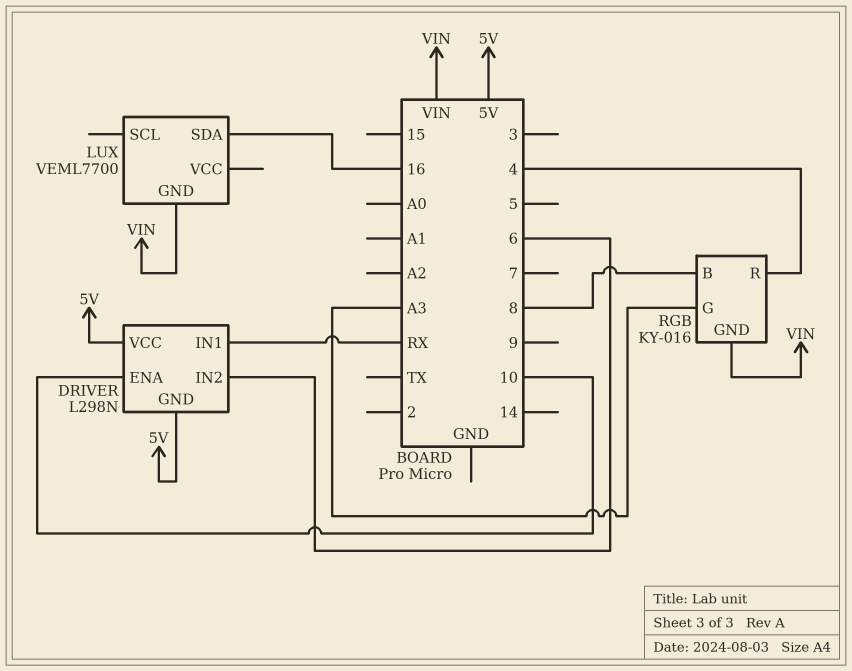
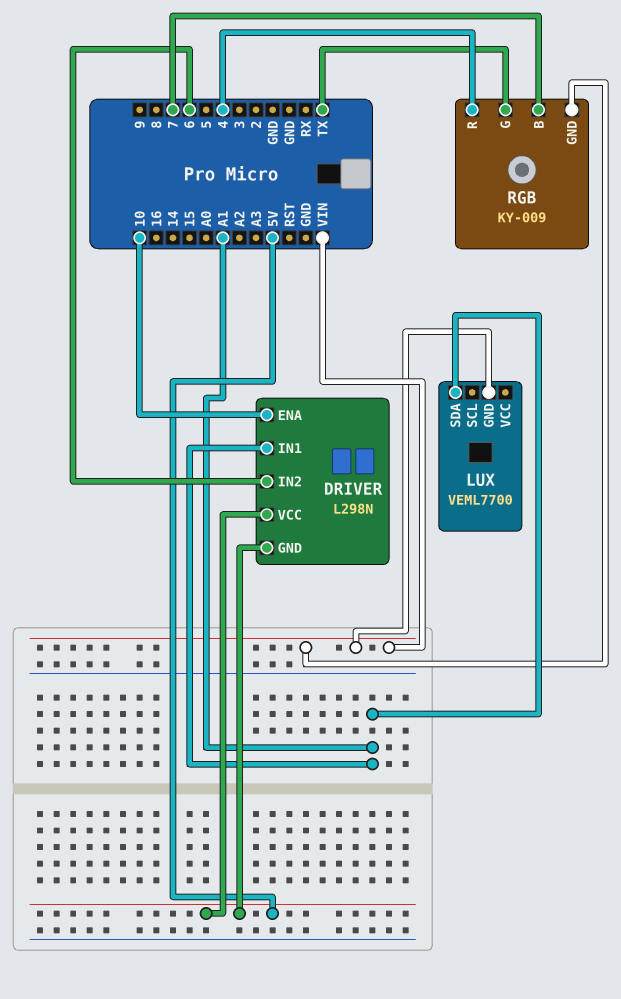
DRIVER pin IN1: RX -> A1
LUX pin SDA: 16 -> A1
RGB: KY-016 -> KY-009
RGB pin B: 8 -> 7
RGB pin G: A3 -> TX

